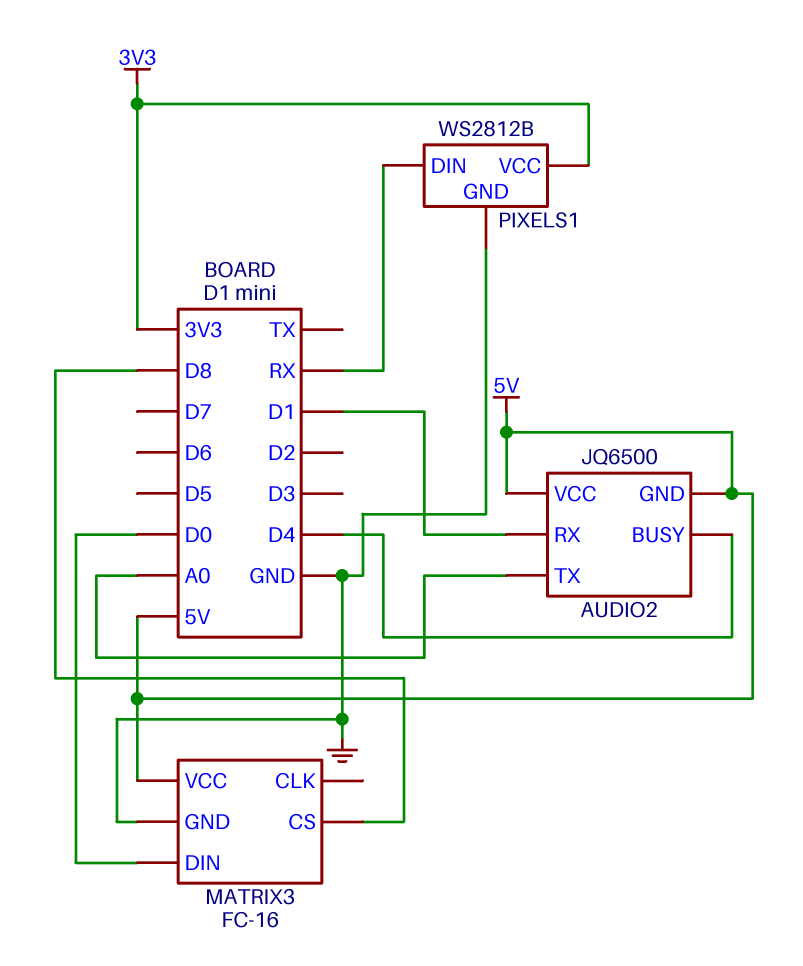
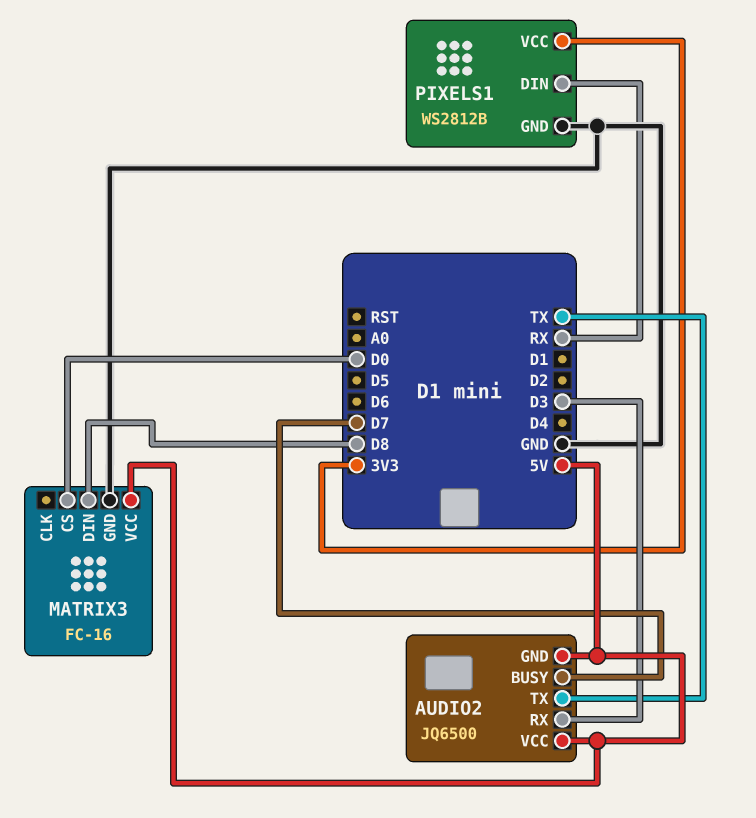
AUDIO2 pin BUSY: D4 -> D7
AUDIO2 pin RX: D1 -> D3
AUDIO2 pin TX: A0 -> TX
MATRIX3 pin CS: D8 -> D0
MATRIX3 pin DIN: D0 -> D8

